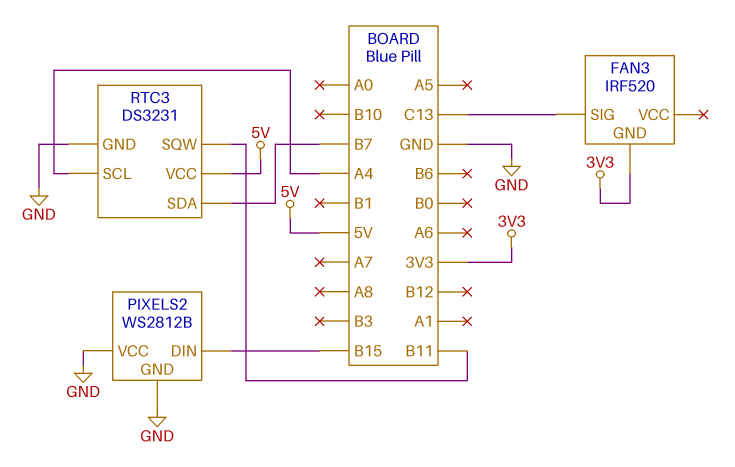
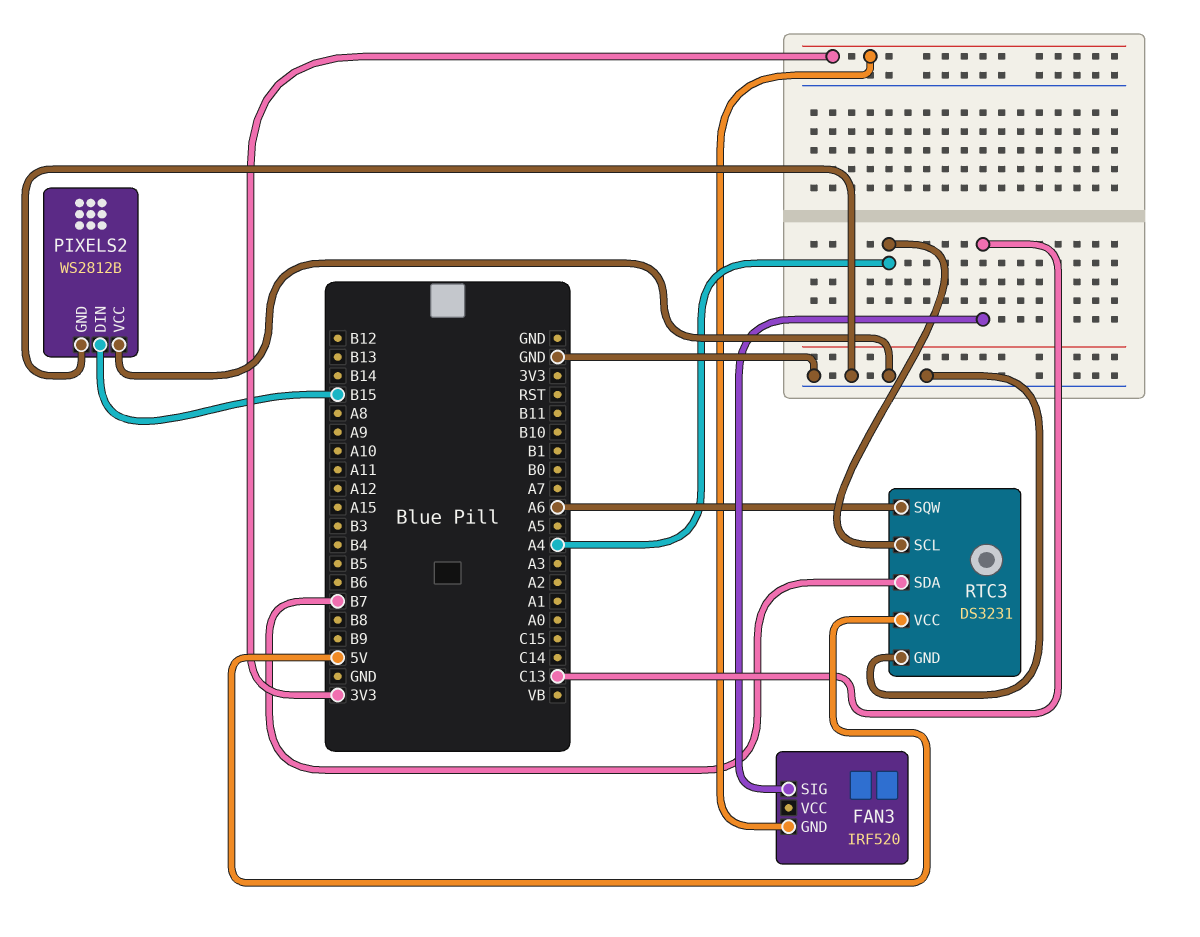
RTC3 pin SQW: B11 -> A6

